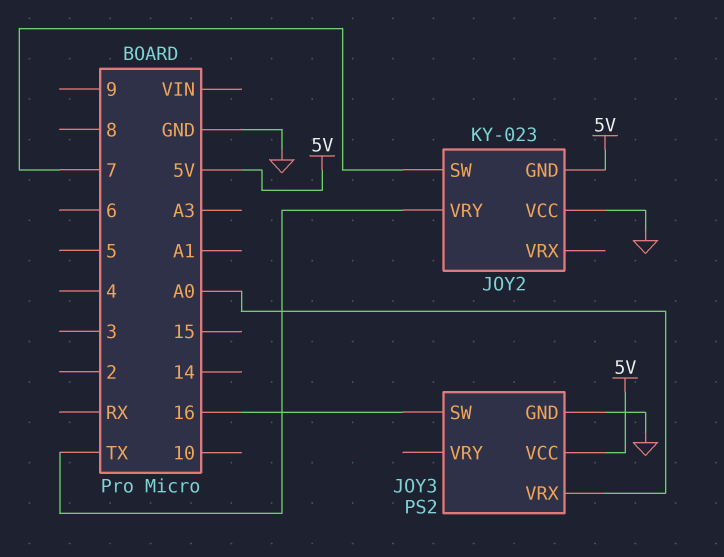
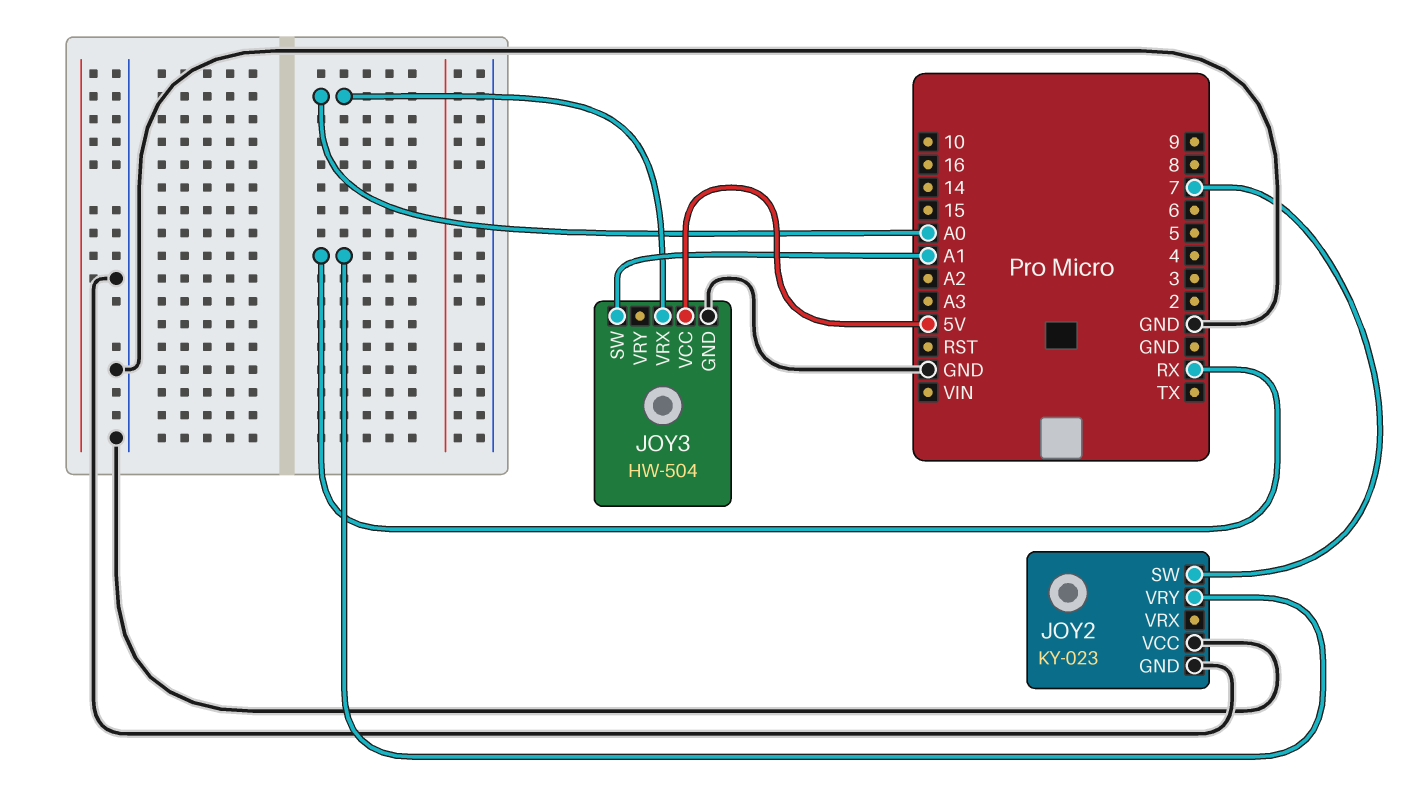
JOY2 pin GND: 5V -> GND
JOY2 pin VRY: TX -> RX
JOY3: PS2 -> HW-504
JOY3 pin SW: 16 -> A1

